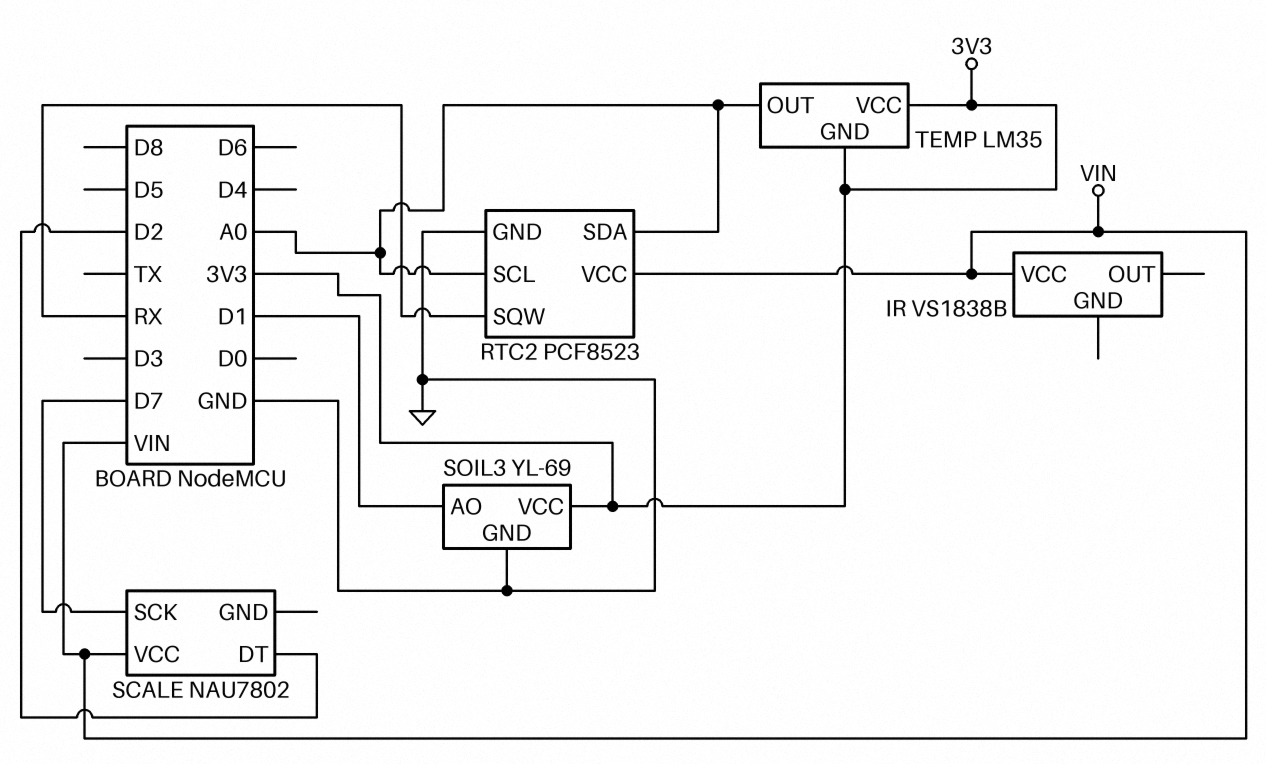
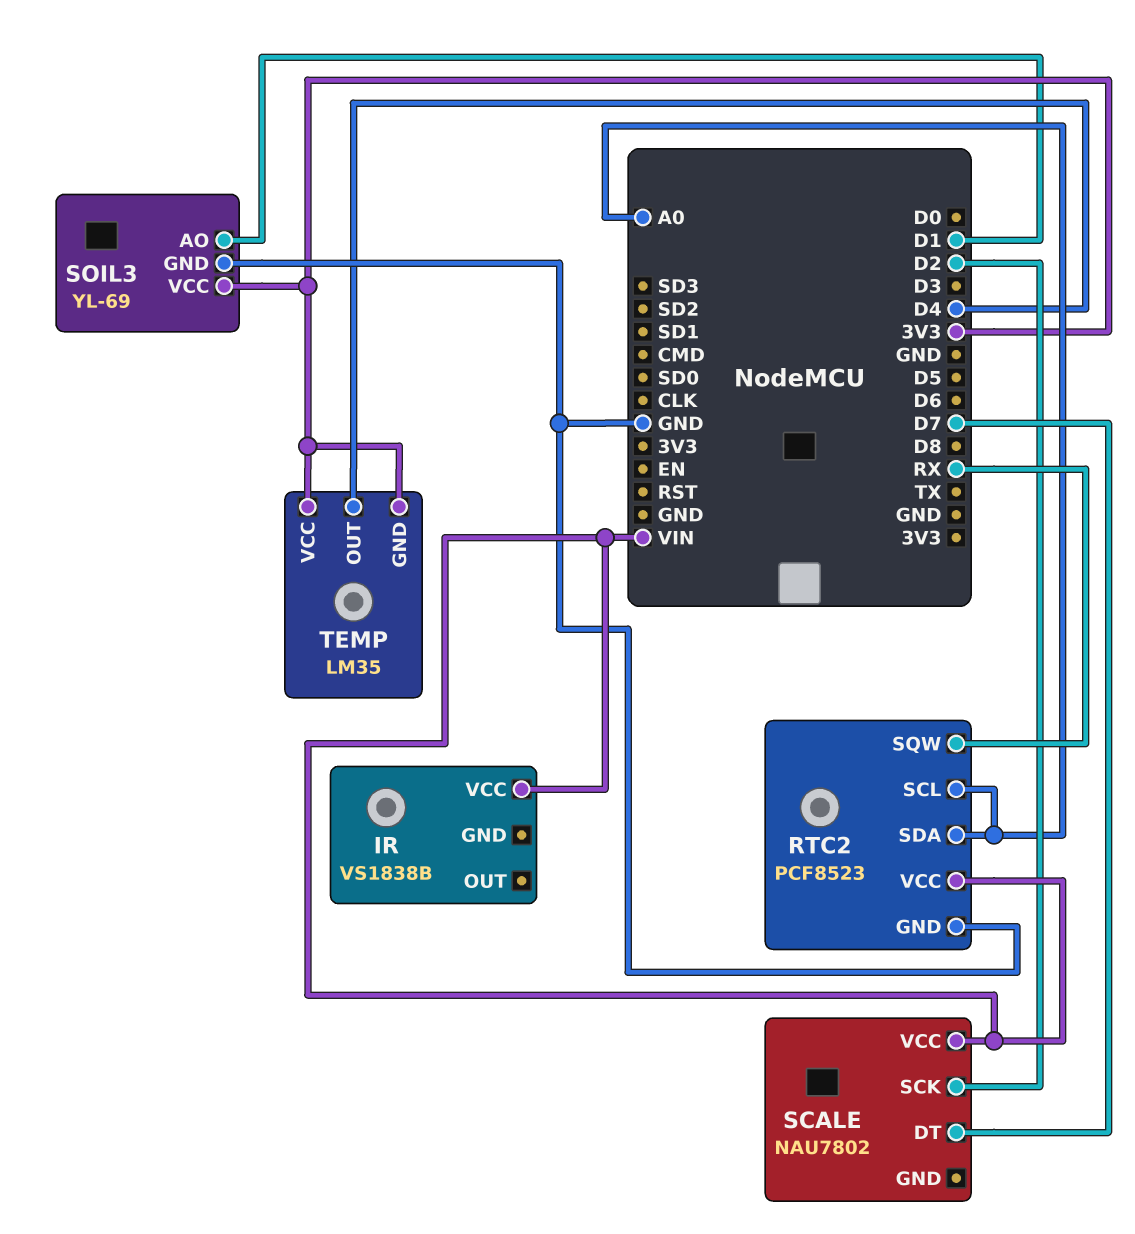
SCALE pin DT: D2 -> D7
SCALE pin SCK: D7 -> D2
TEMP pin OUT: A0 -> D4

